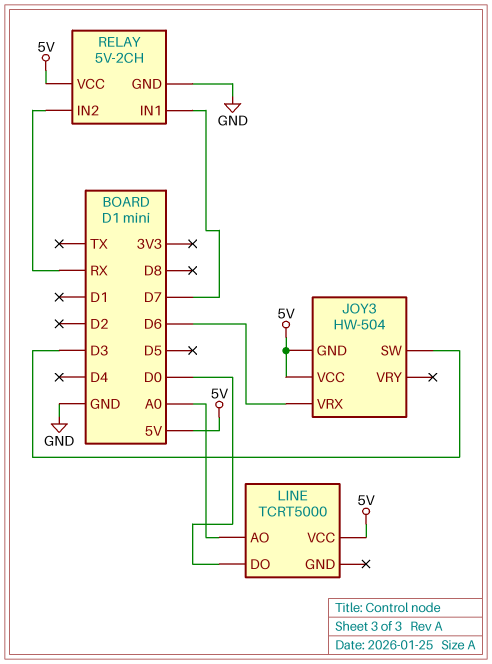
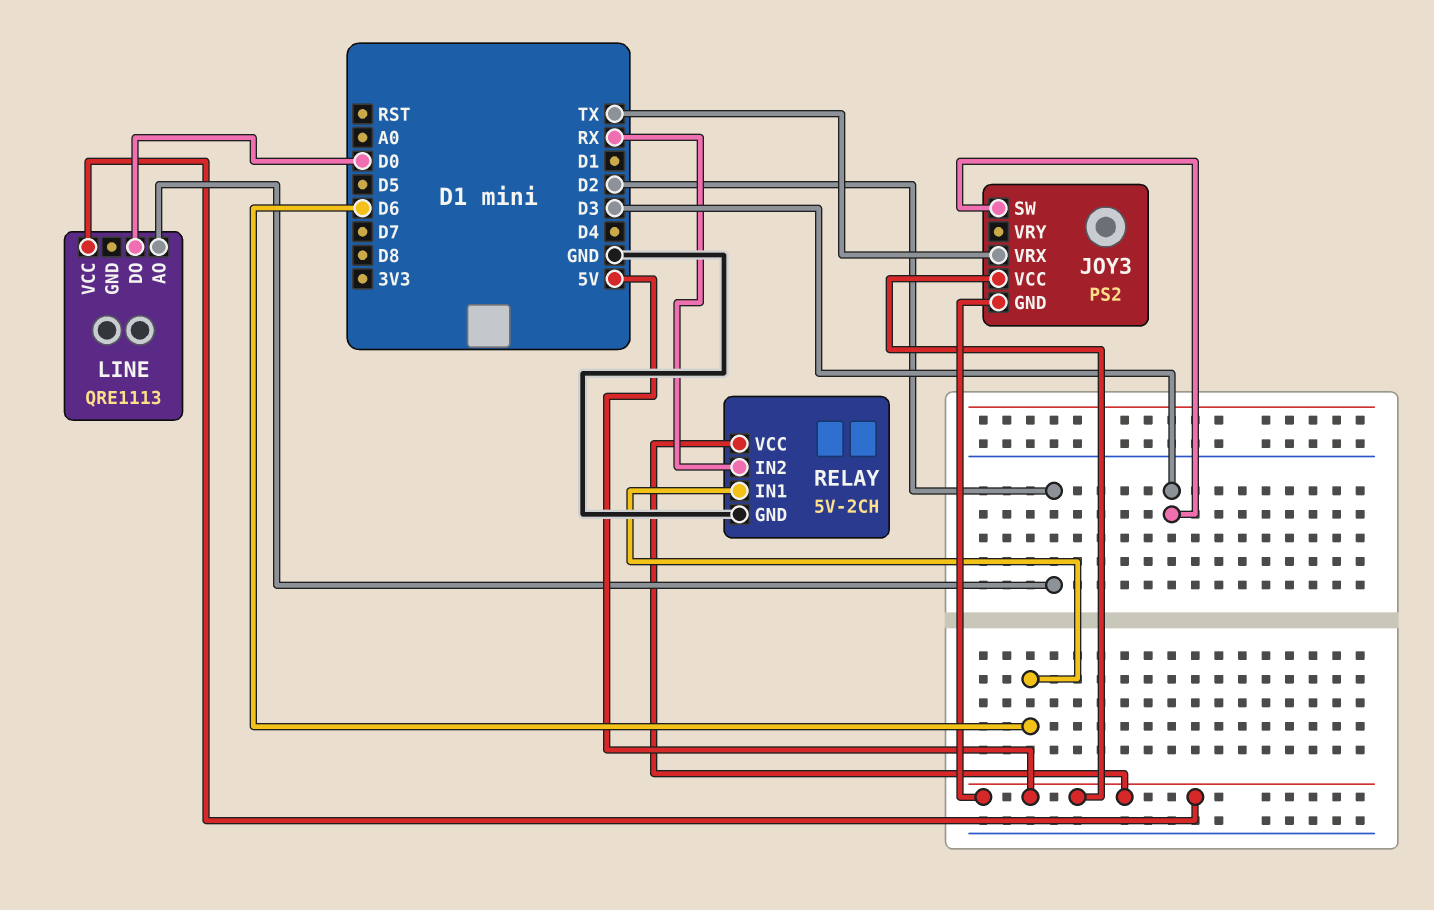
JOY3: HW-504 -> PS2
JOY3 pin VRX: D6 -> TX
LINE: TCRT5000 -> QRE1113
LINE pin AO: A0 -> D2
RELAY pin IN1: D7 -> D6

